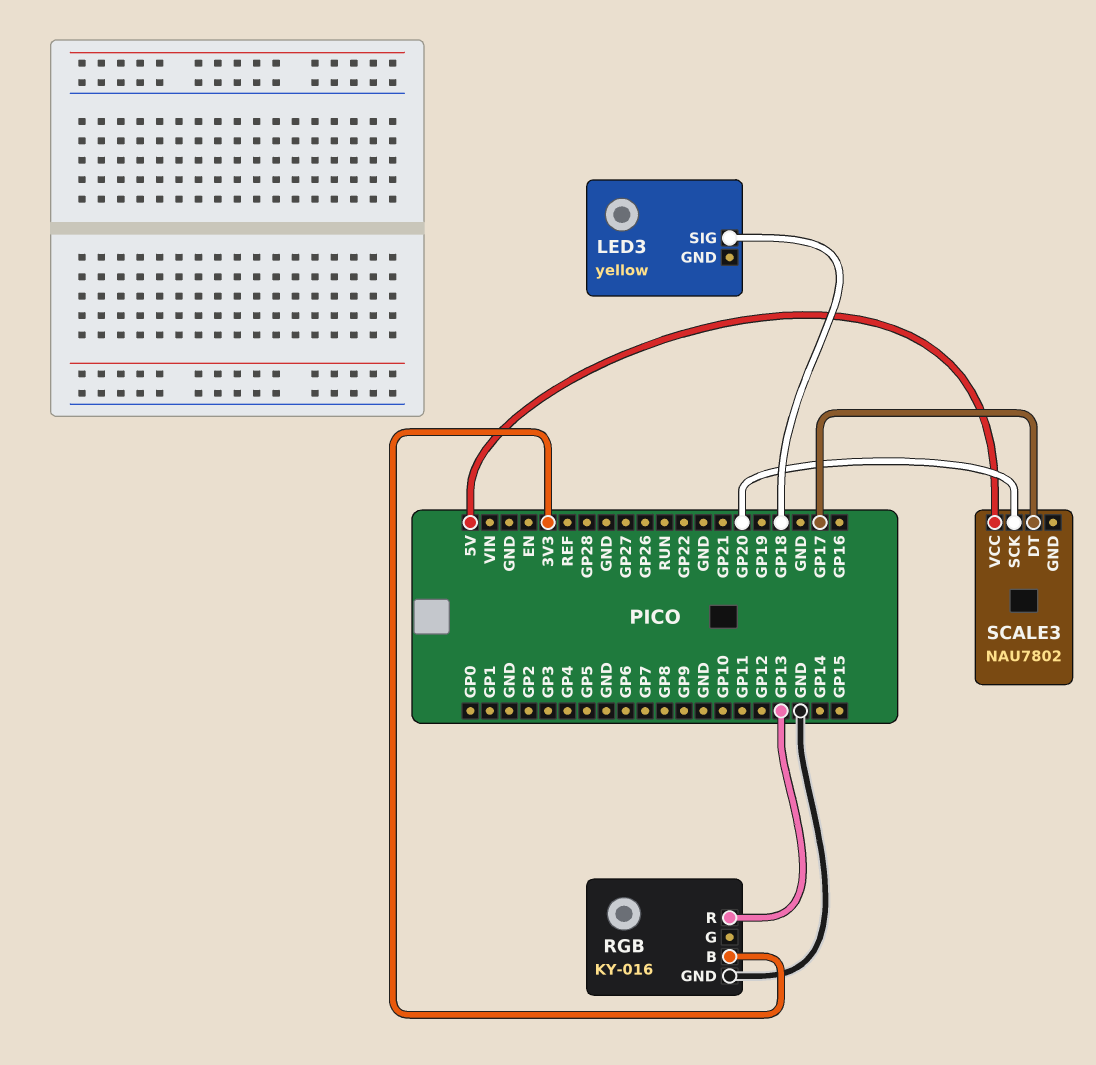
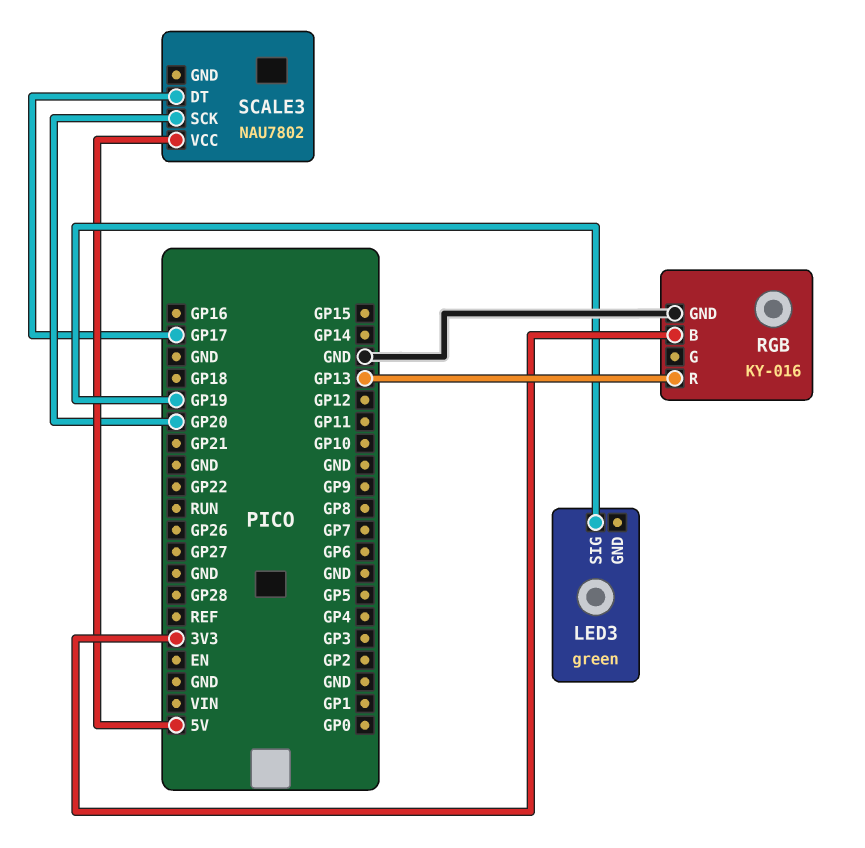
LED3: yellow -> green
LED3 pin SIG: GP18 -> GP19

